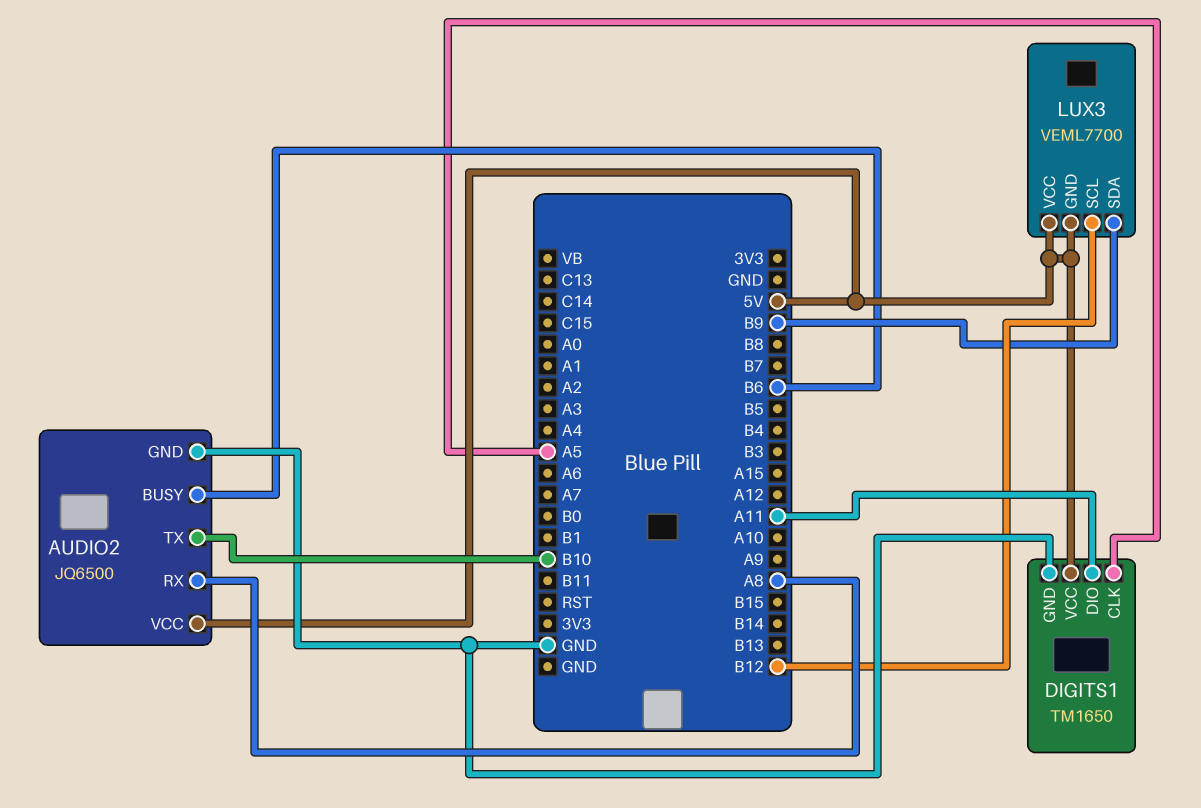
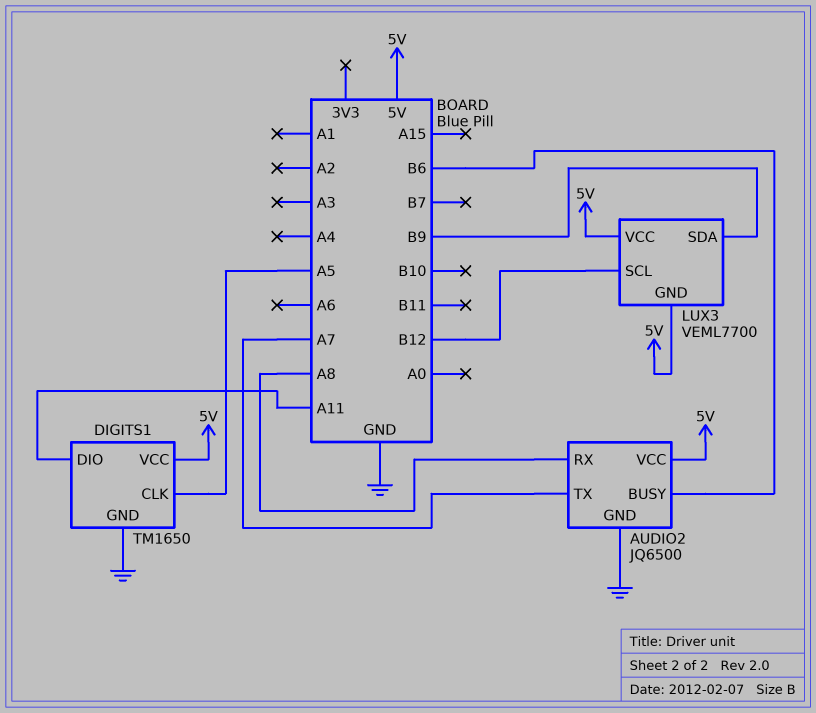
AUDIO2 pin TX: B10 -> A7

